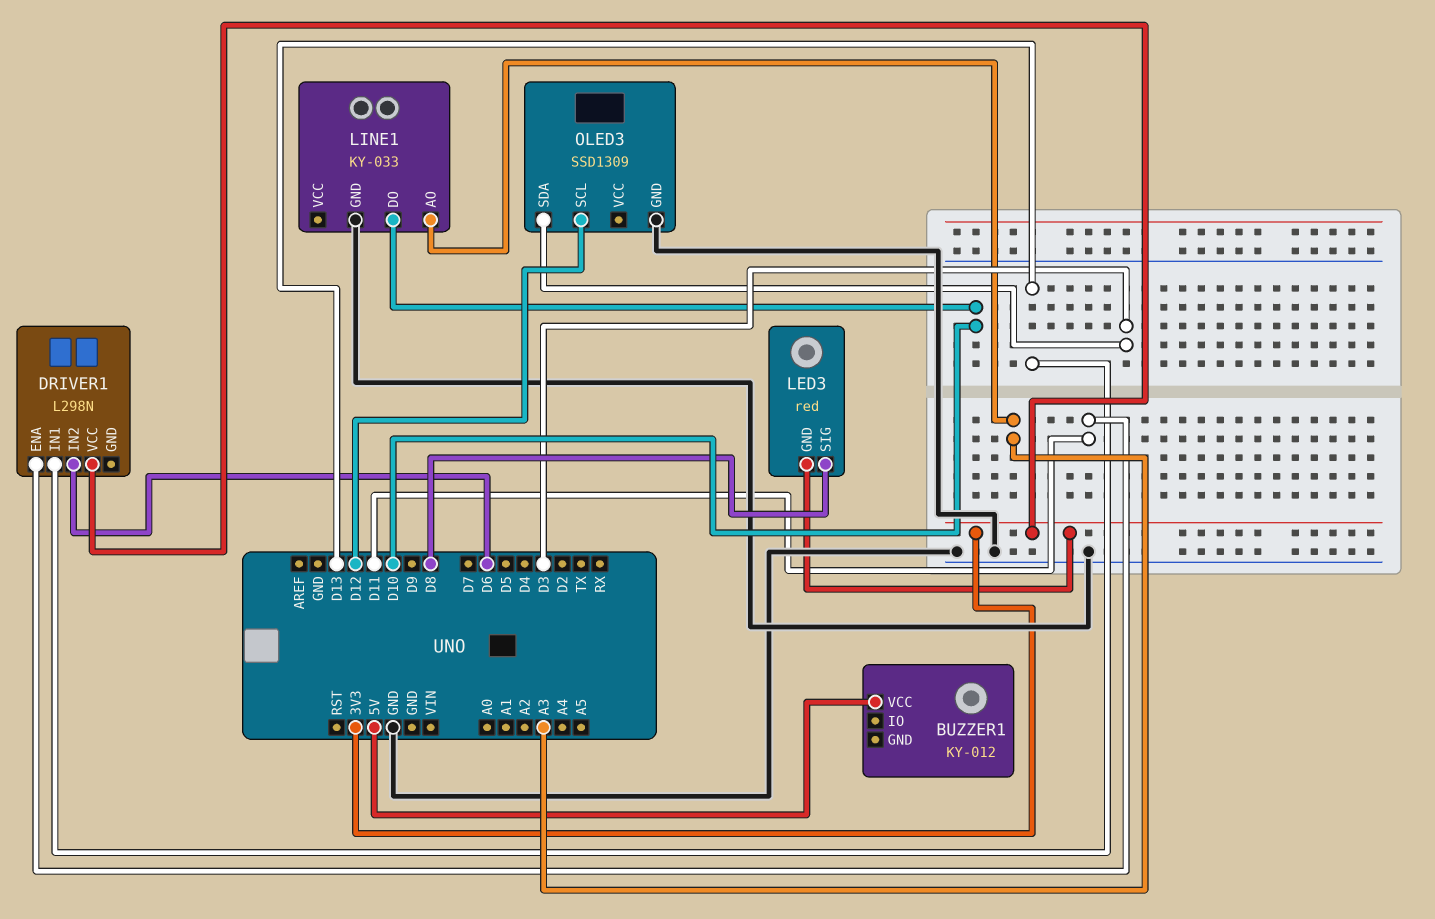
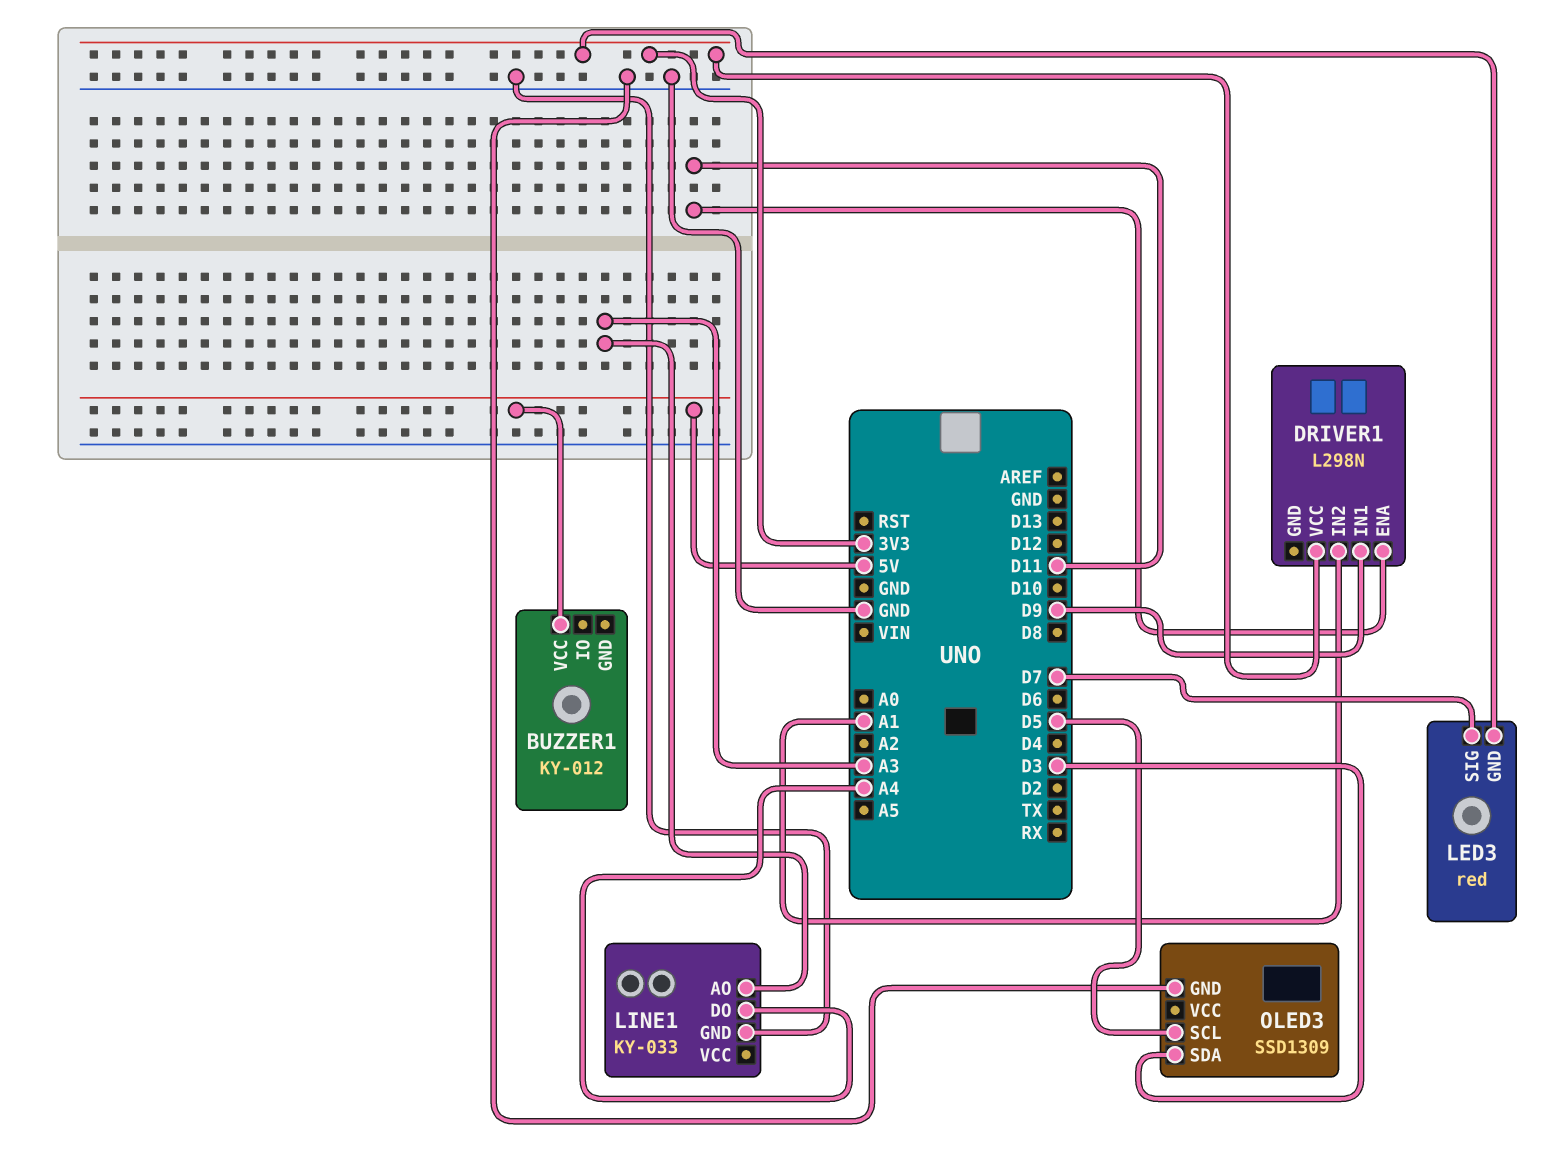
DRIVER1 pin IN1: D13 -> D9
DRIVER1 pin IN2: D6 -> A1
LED3 pin SIG: D8 -> D7
LINE1 pin DO: D10 -> A4
OLED3 pin SCL: D12 -> D5

